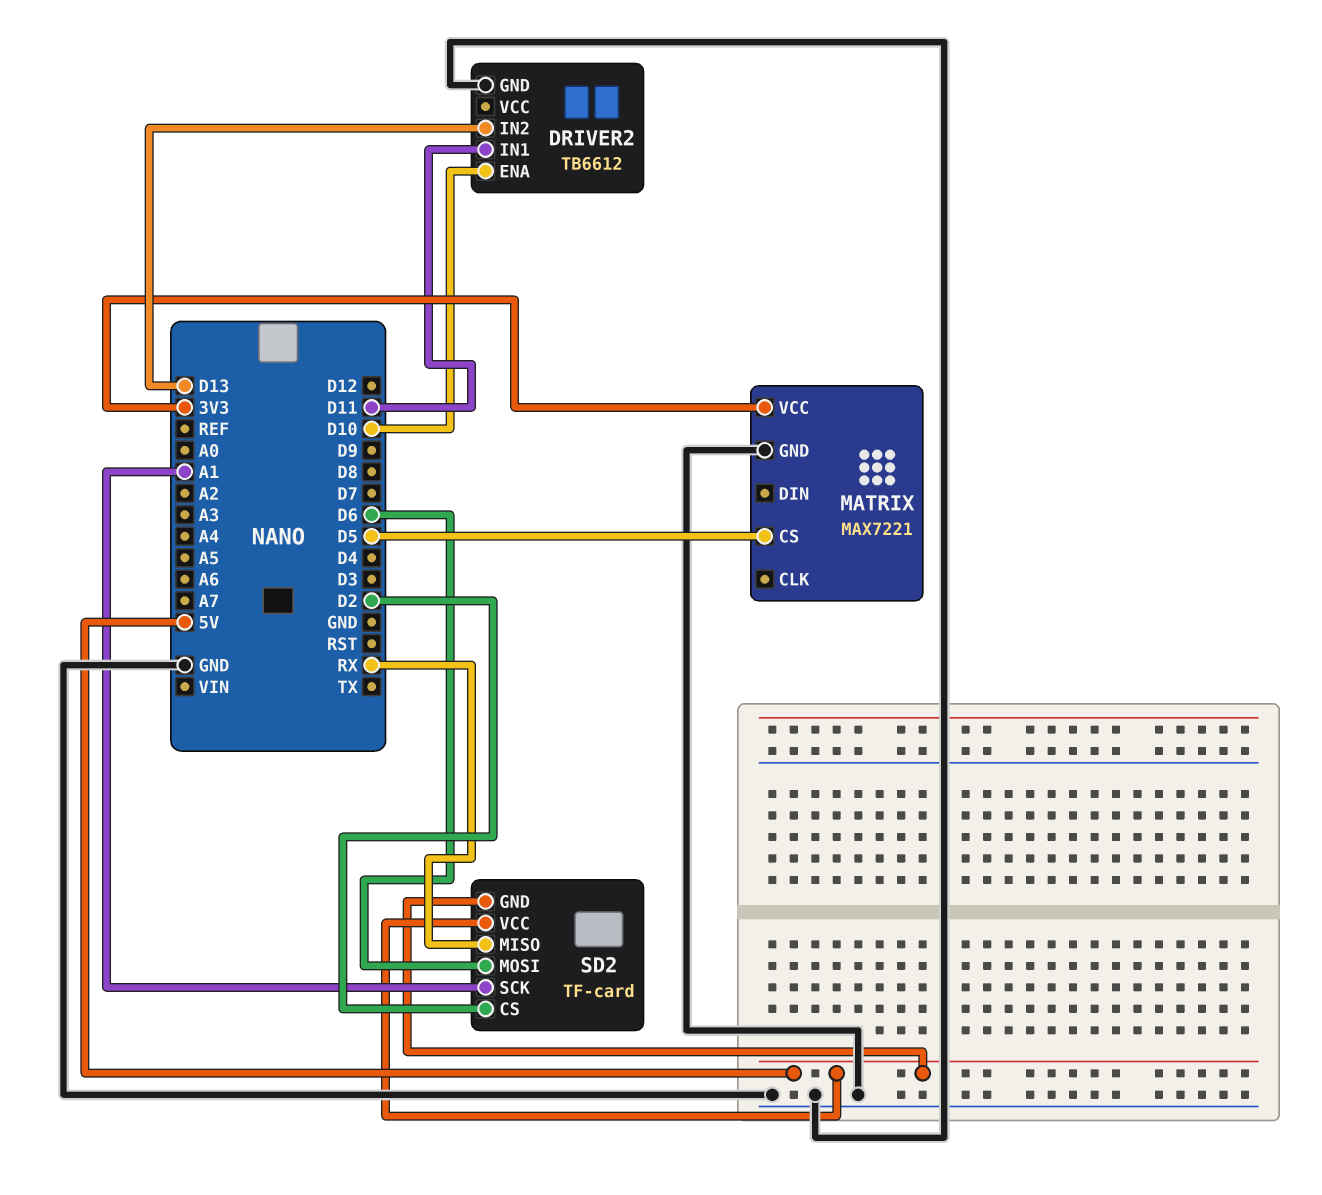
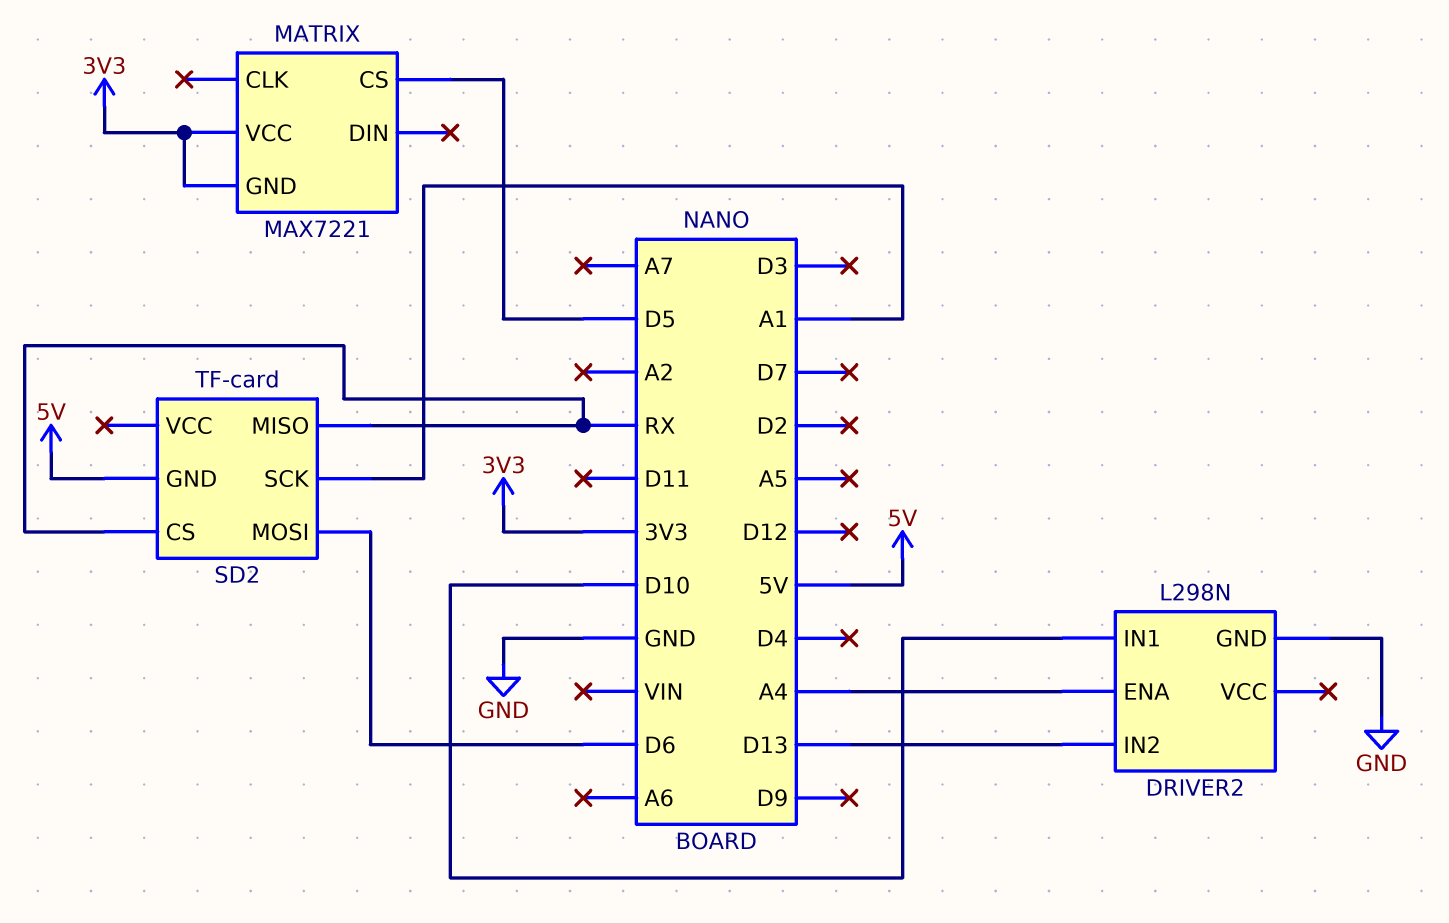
DRIVER2: TB6612 -> L298N
DRIVER2 pin ENA: D10 -> A4
DRIVER2 pin IN1: D11 -> D10
MATRIX pin GND: GND -> 3V3
SD2 pin CS: D2 -> RX
SD2 pin VCC: 5V -> none

